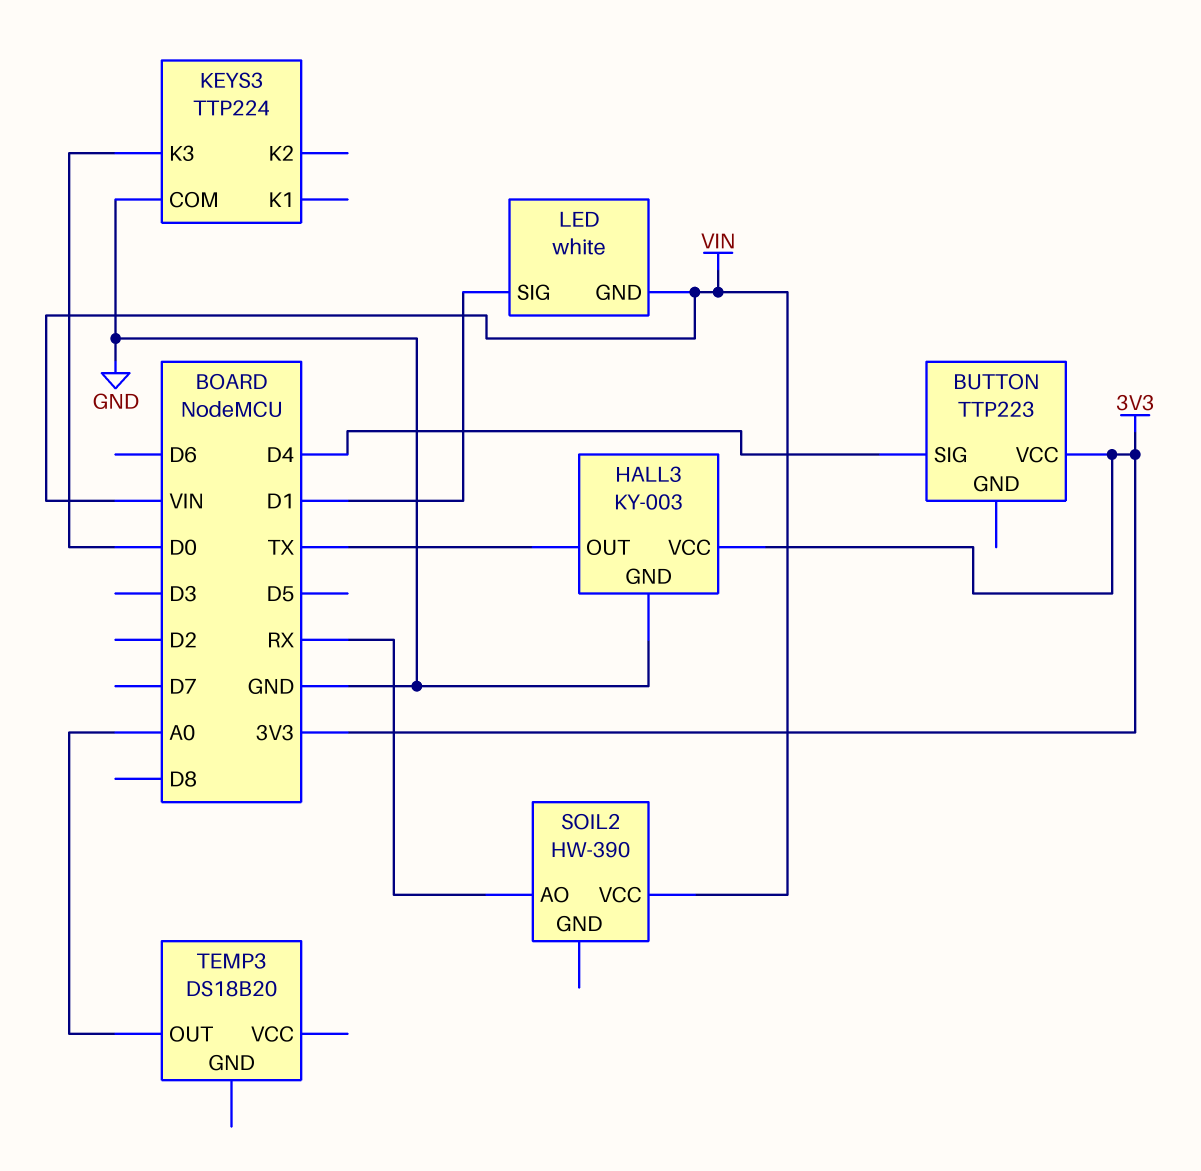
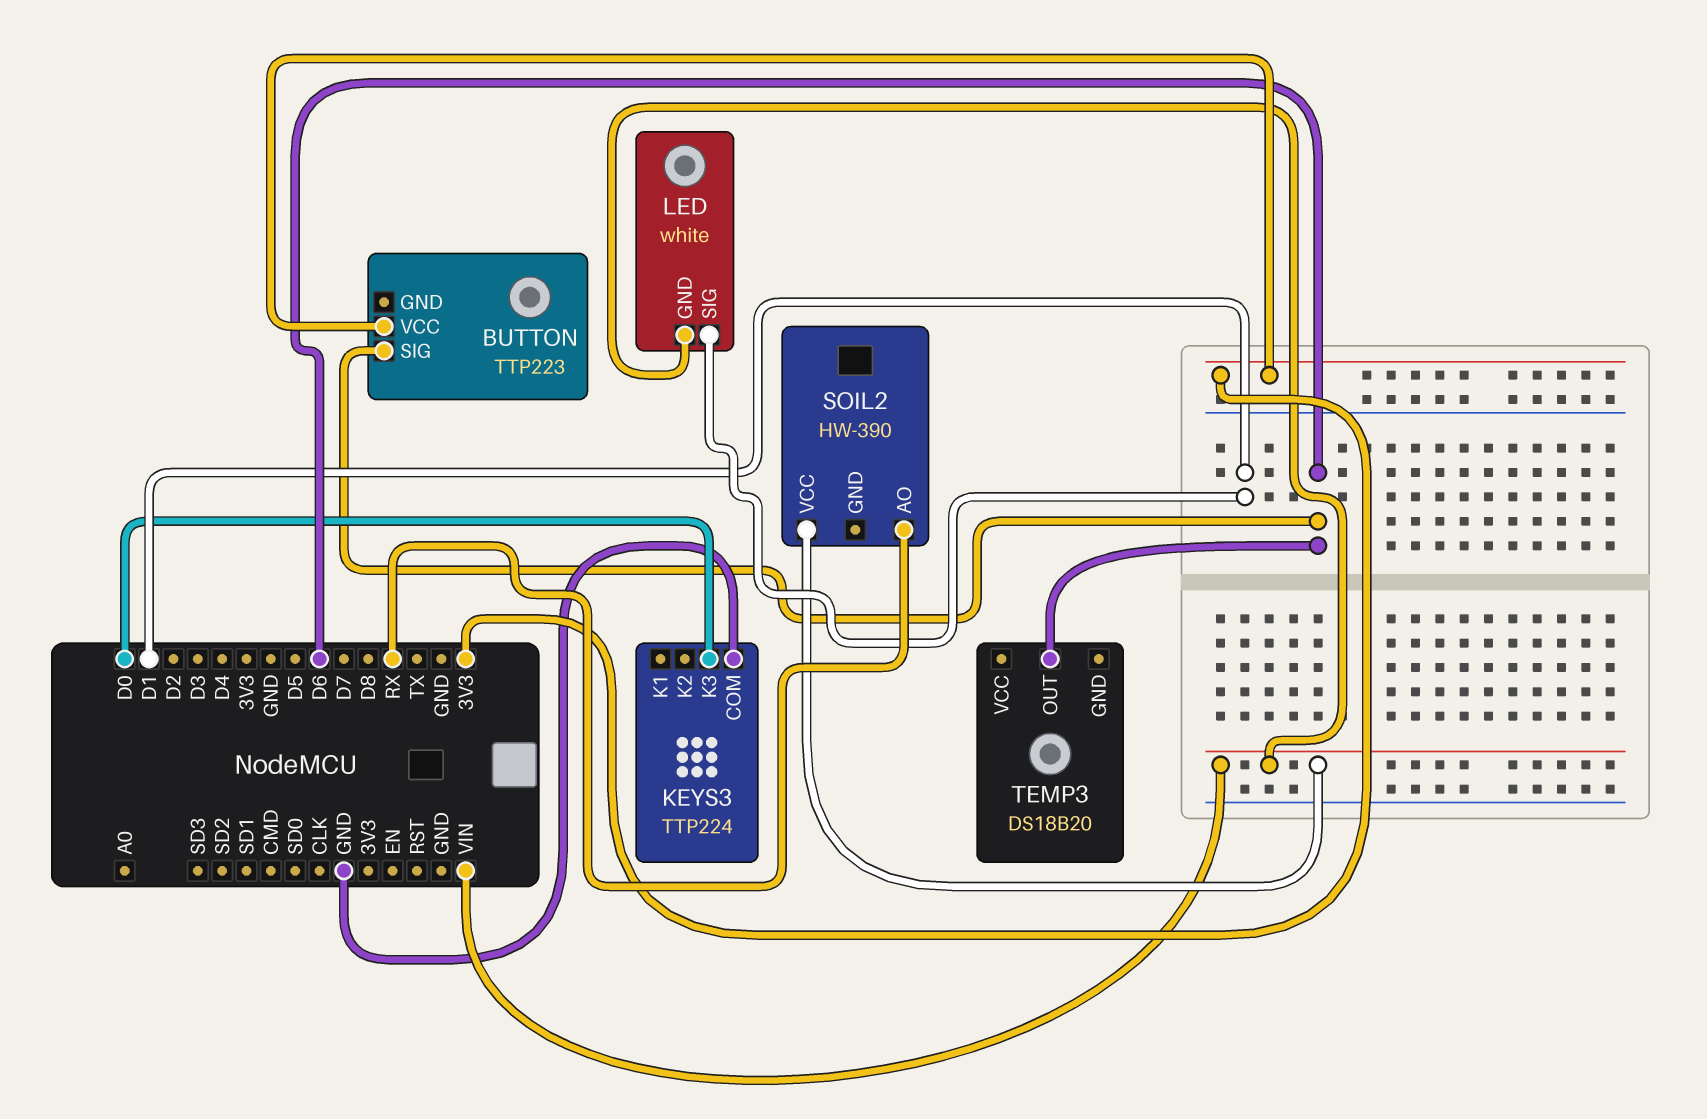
BUTTON pin SIG: D4 -> D6
HALL3: KY-003 -> none
HALL3 pin GND: GND -> none
HALL3 pin OUT: TX -> none
HALL3 pin VCC: 3V3 -> none
TEMP3 pin OUT: A0 -> D6

